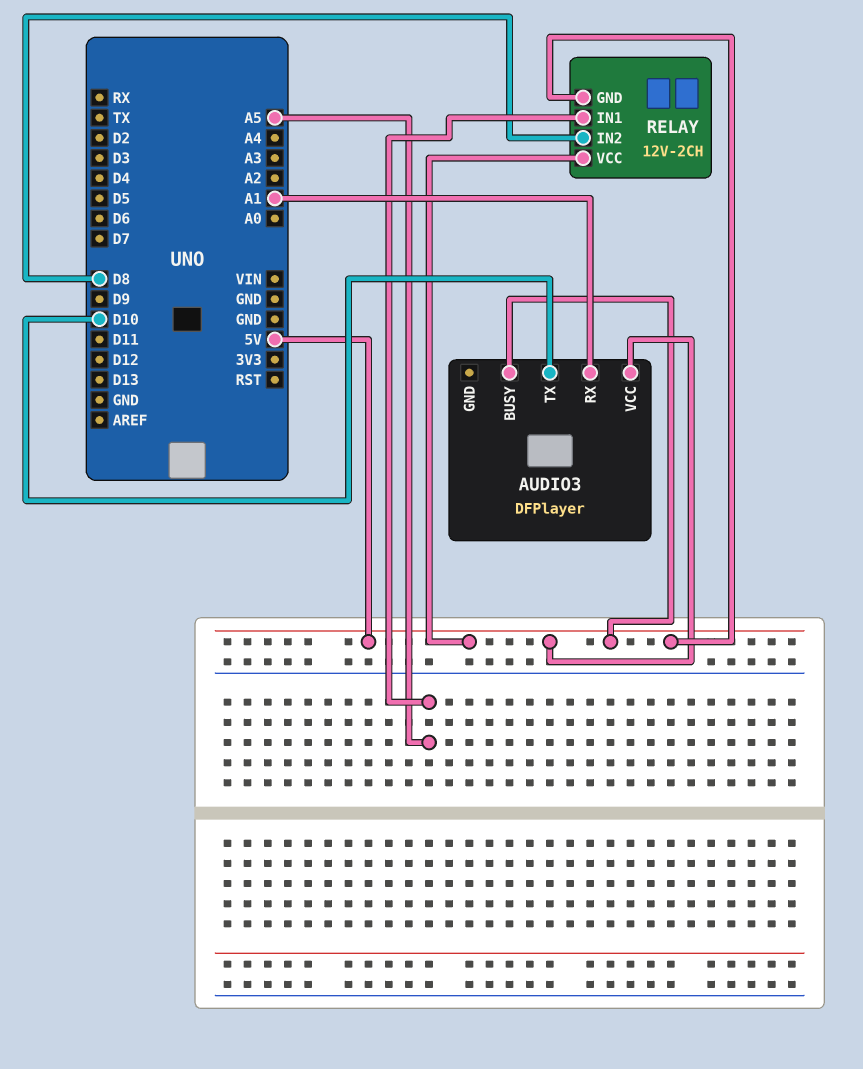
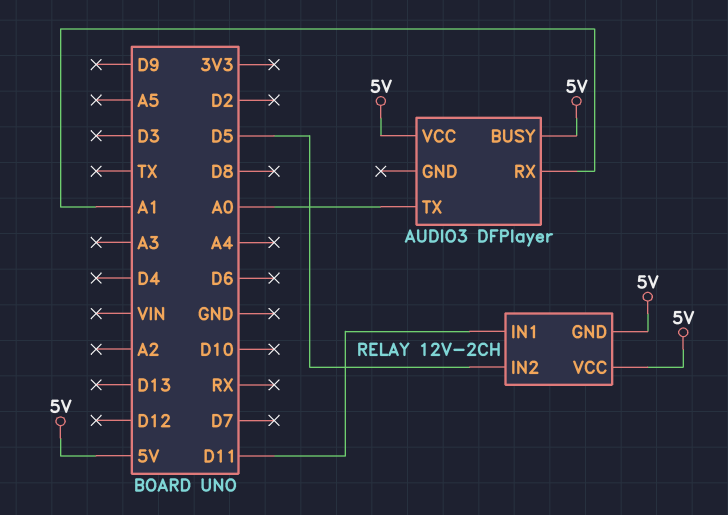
AUDIO3 pin TX: D10 -> A0
RELAY pin IN1: A5 -> D11
RELAY pin IN2: D8 -> D5

